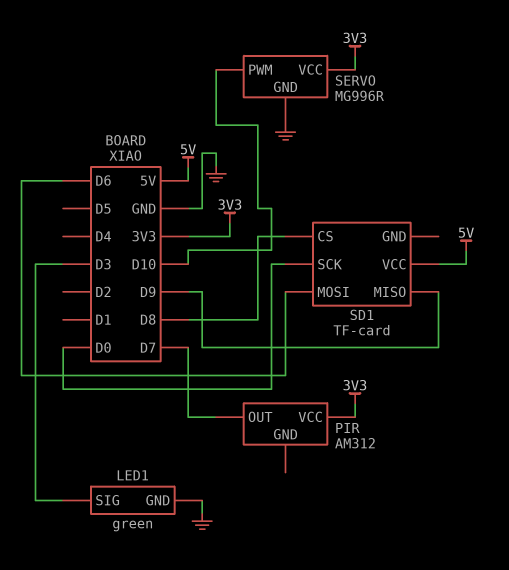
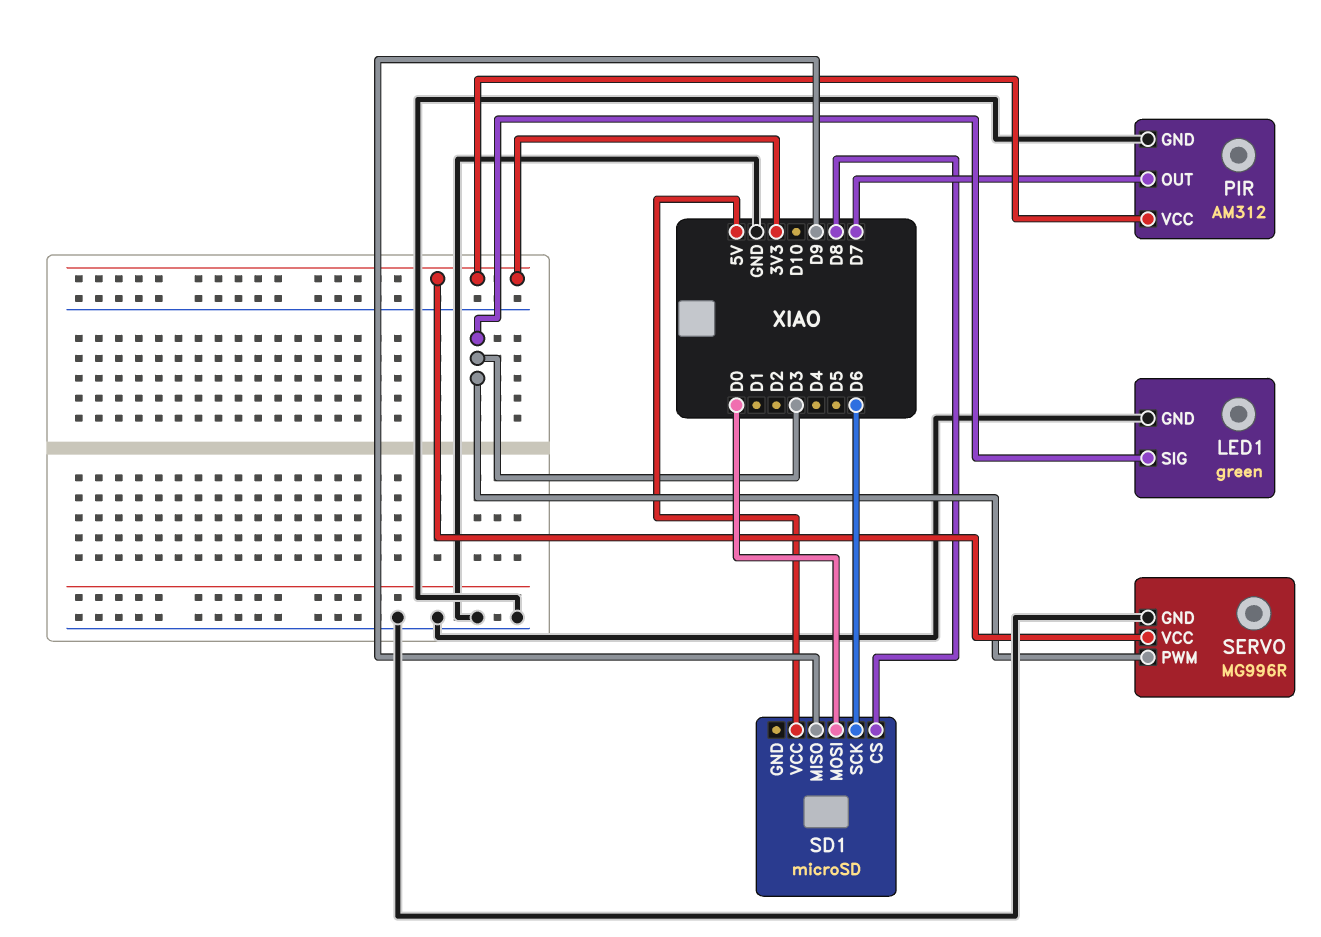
PIR pin GND: none -> GND
SD1: TF-card -> microSD
SD1 pin MOSI: D6 -> D0
SD1 pin SCK: D0 -> D6
SERVO pin PWM: D10 -> D3

